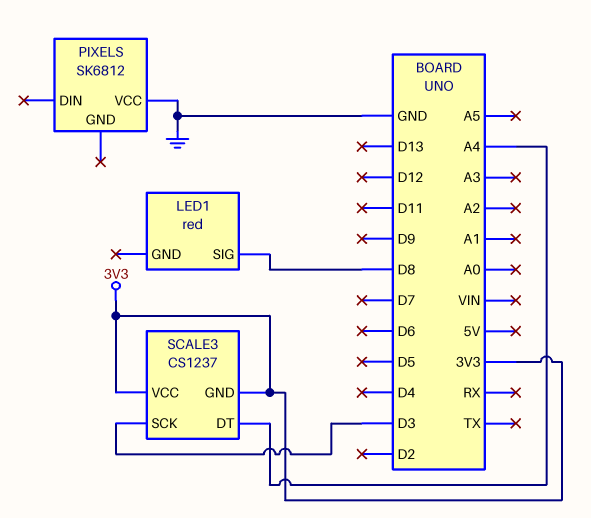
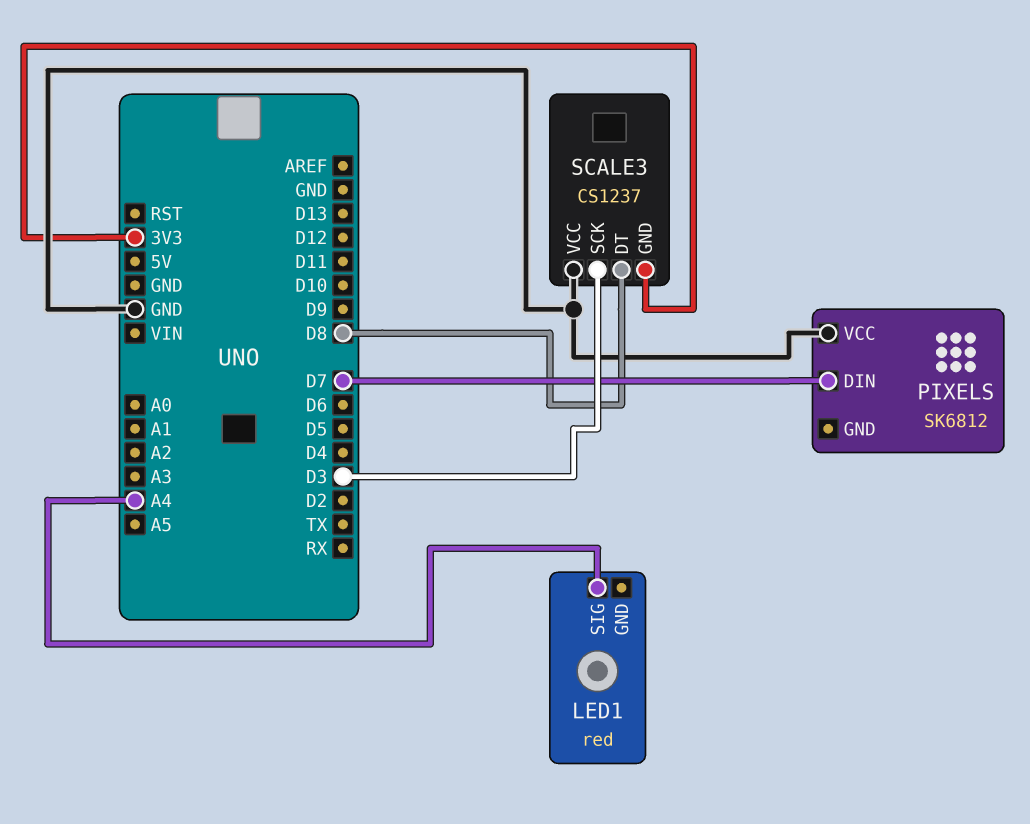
LED1 pin SIG: D8 -> A4
PIXELS pin DIN: none -> D7
SCALE3 pin DT: A4 -> D8
SCALE3 pin VCC: 3V3 -> GND

